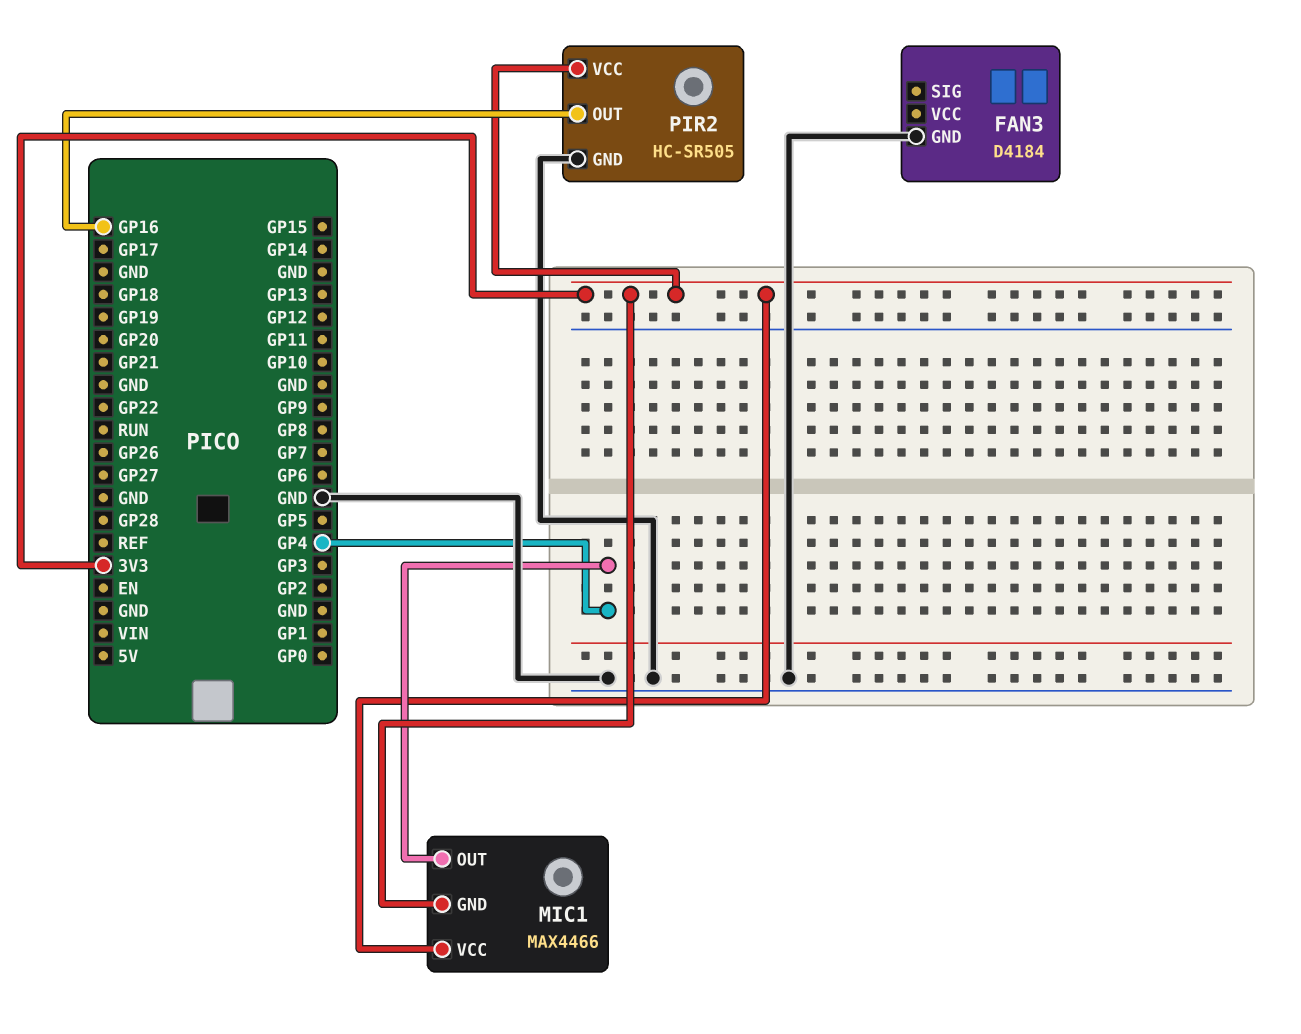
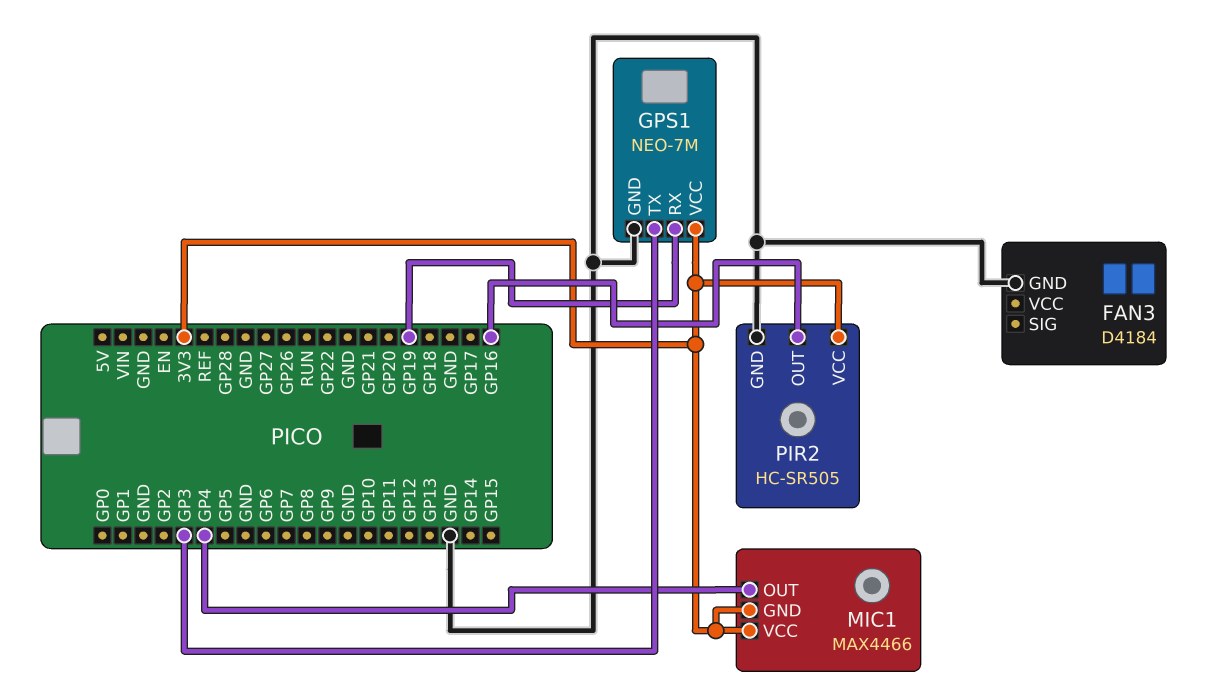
GPS1: none -> NEO-7M
GPS1 pin GND: none -> GND
GPS1 pin RX: none -> GP19
GPS1 pin TX: none -> GP3
GPS1 pin VCC: none -> 3V3

